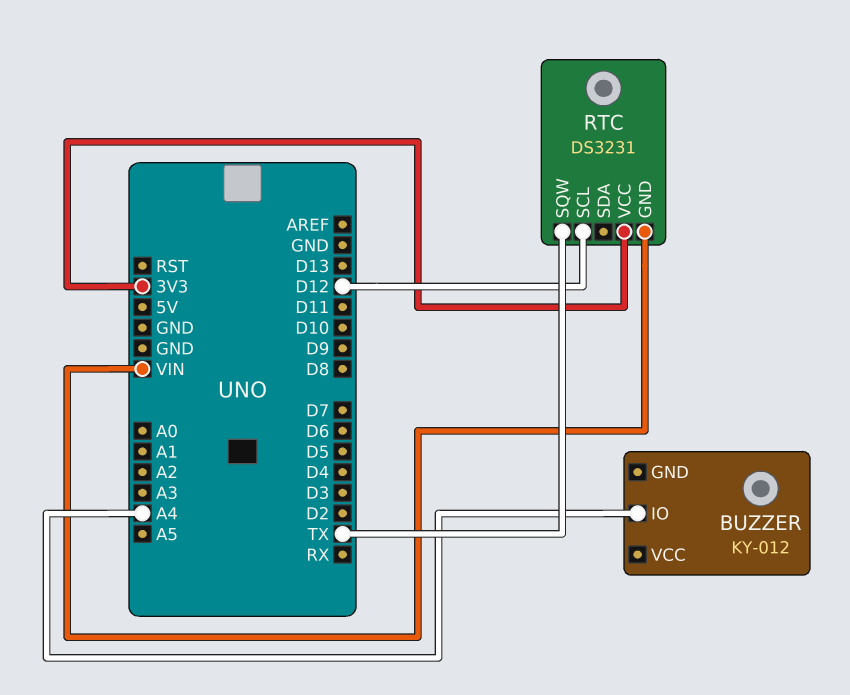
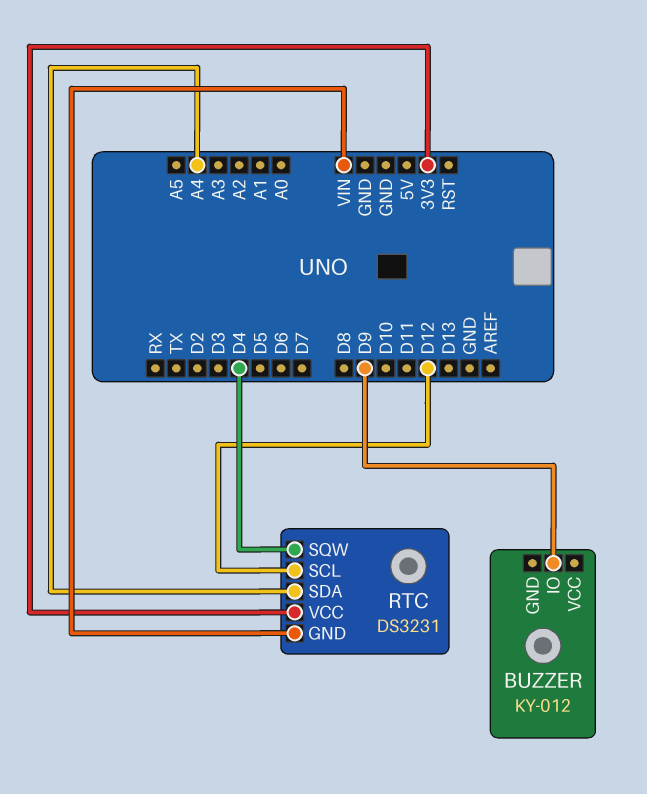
BUZZER pin IO: A4 -> D9
RTC pin SDA: none -> A4
RTC pin SQW: TX -> D4

